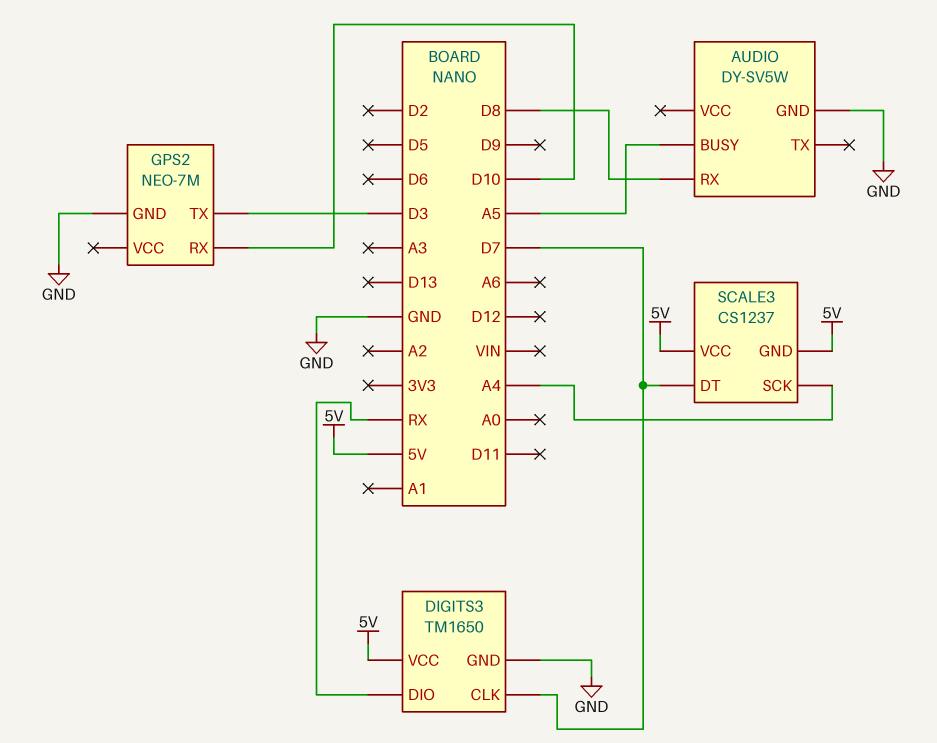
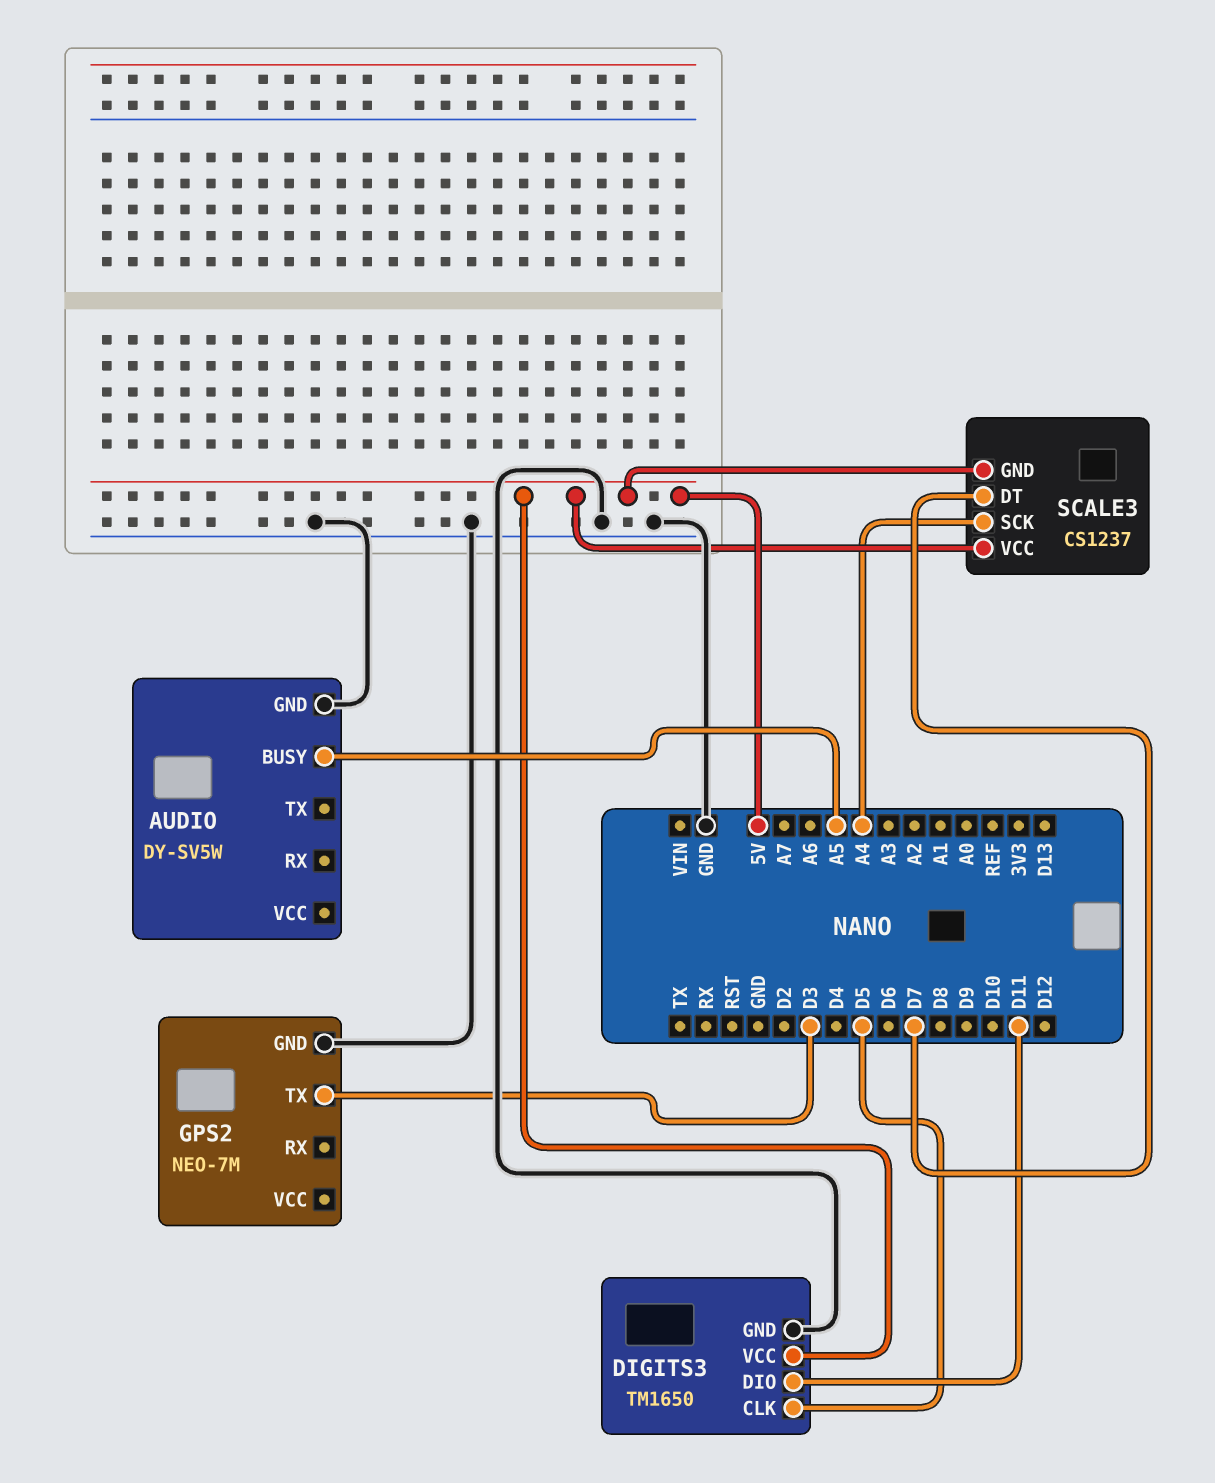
AUDIO pin RX: D8 -> none
DIGITS3 pin CLK: D7 -> D5
DIGITS3 pin DIO: RX -> D11
GPS2 pin RX: D10 -> none

